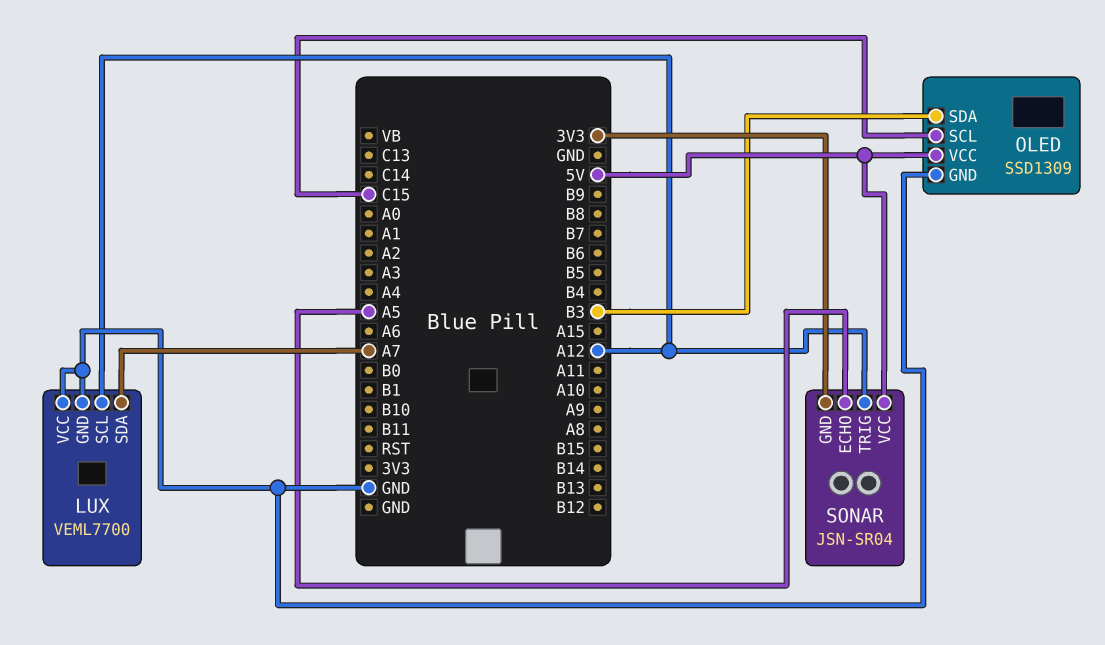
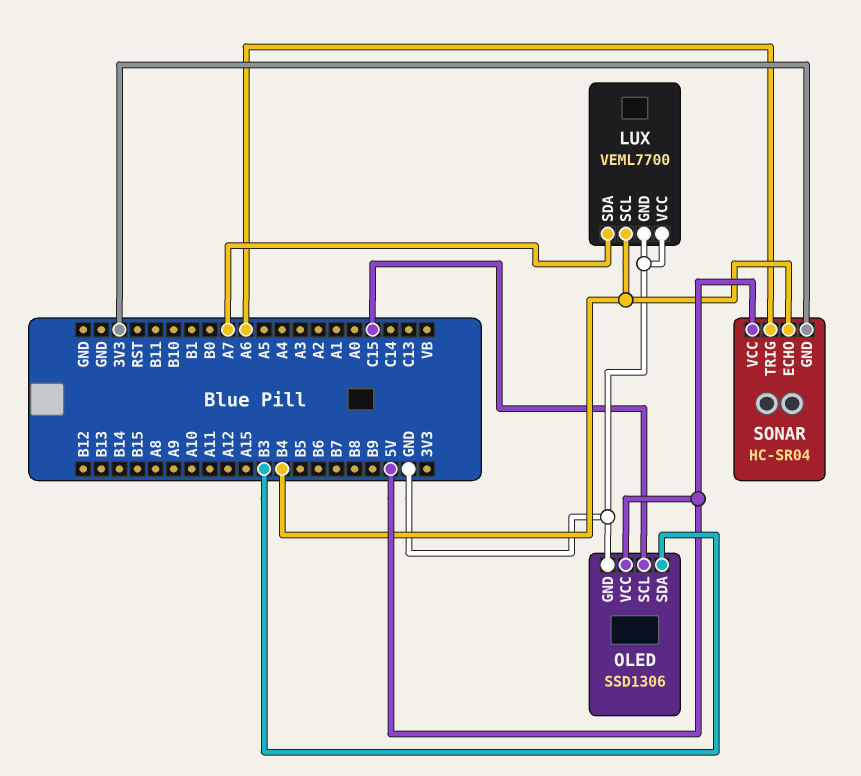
LUX pin SCL: A12 -> B4
OLED: SSD1309 -> SSD1306
SONAR: JSN-SR04 -> HC-SR04
SONAR pin ECHO: A5 -> B4
SONAR pin TRIG: A12 -> A6

